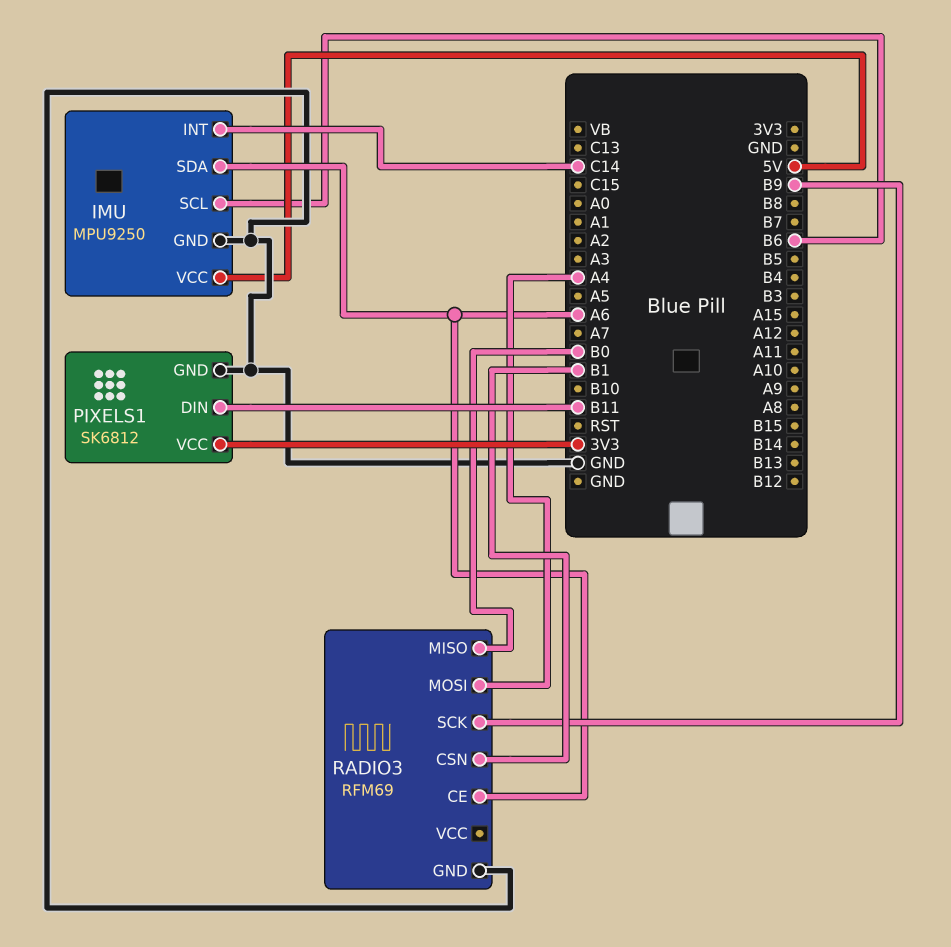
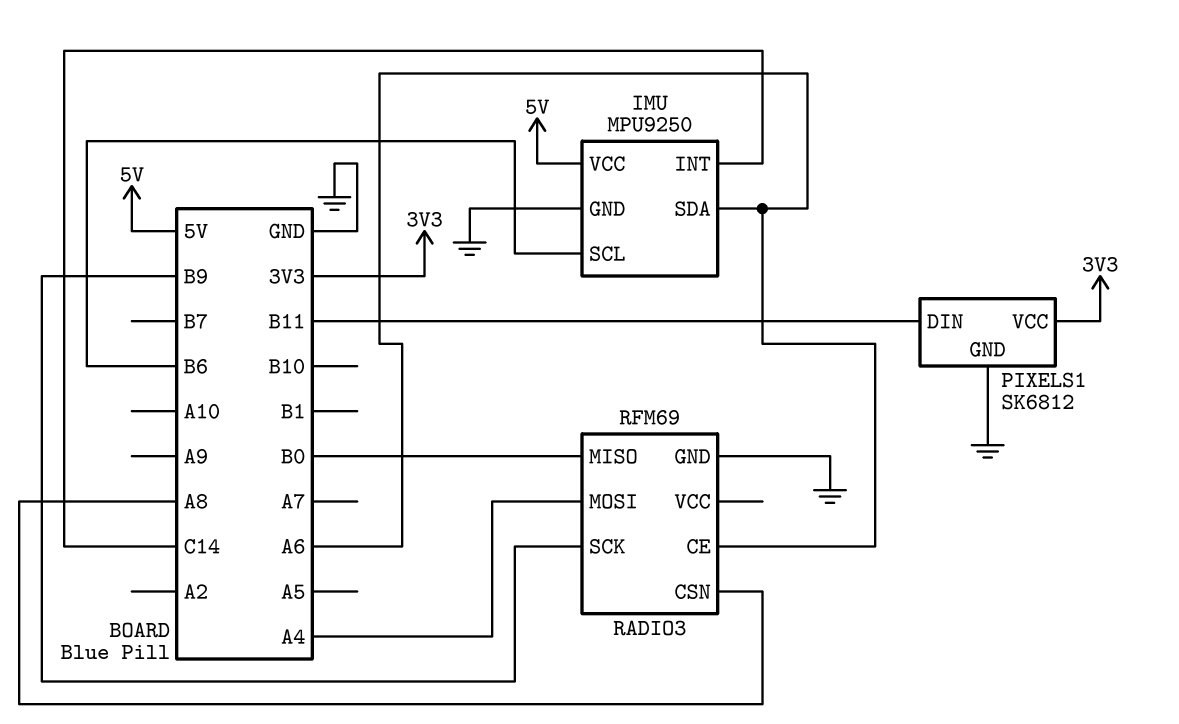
RADIO3 pin CSN: B1 -> A8

